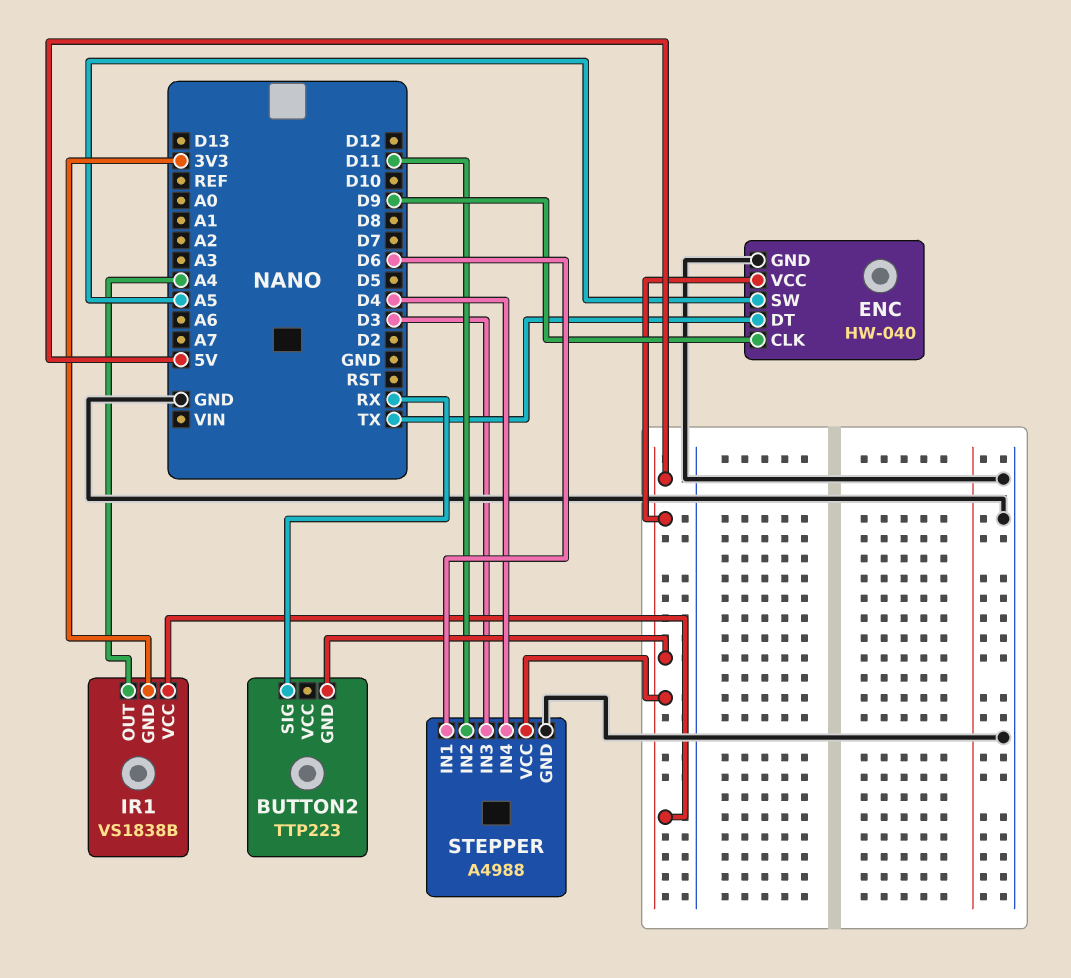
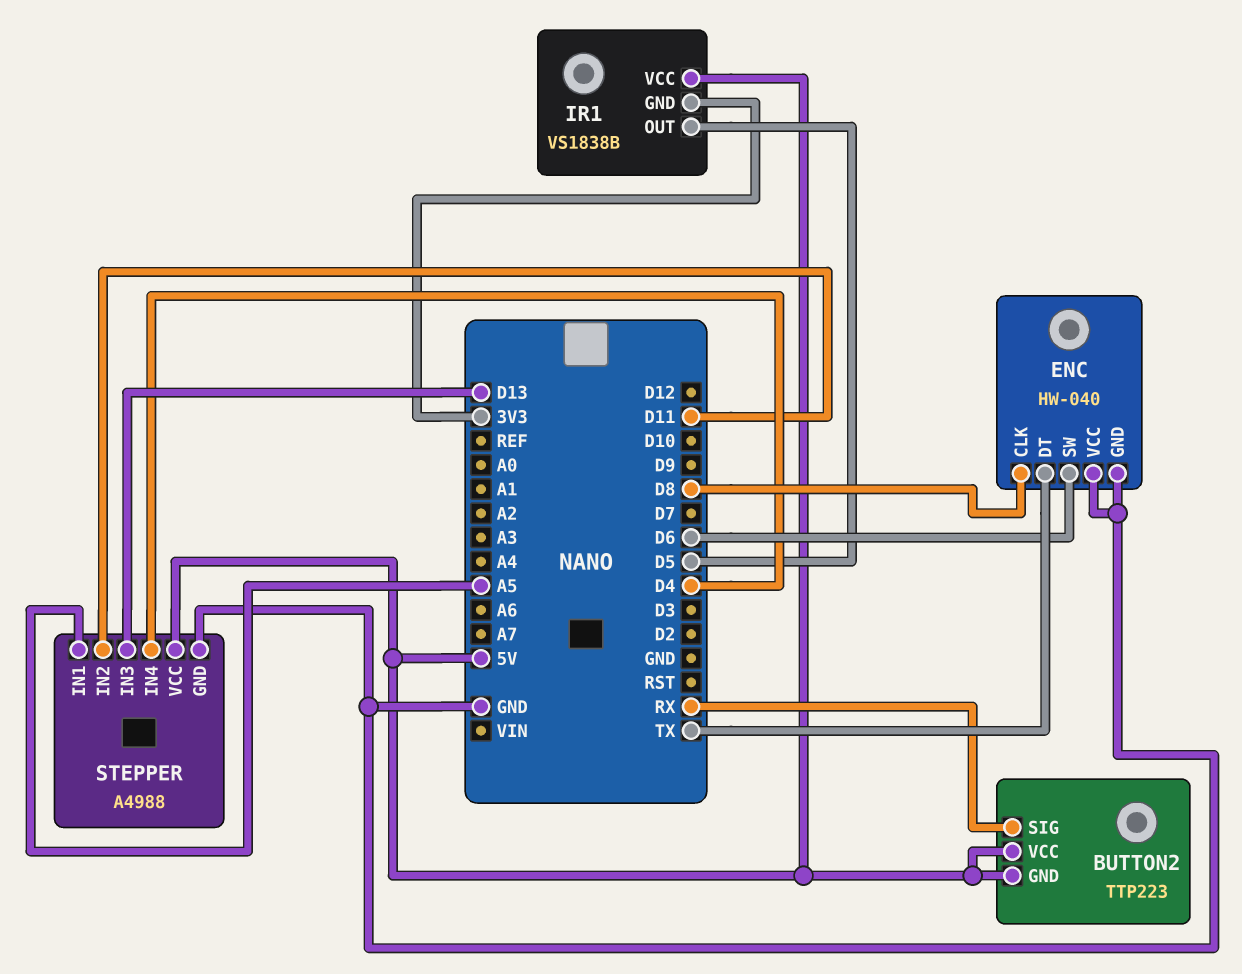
BUTTON2 pin VCC: none -> 5V
ENC pin CLK: D9 -> D8
ENC pin SW: A5 -> D6
ENC pin VCC: 5V -> GND
IR1 pin OUT: A4 -> D5
STEPPER pin IN1: D6 -> A5
STEPPER pin IN3: D3 -> D13

